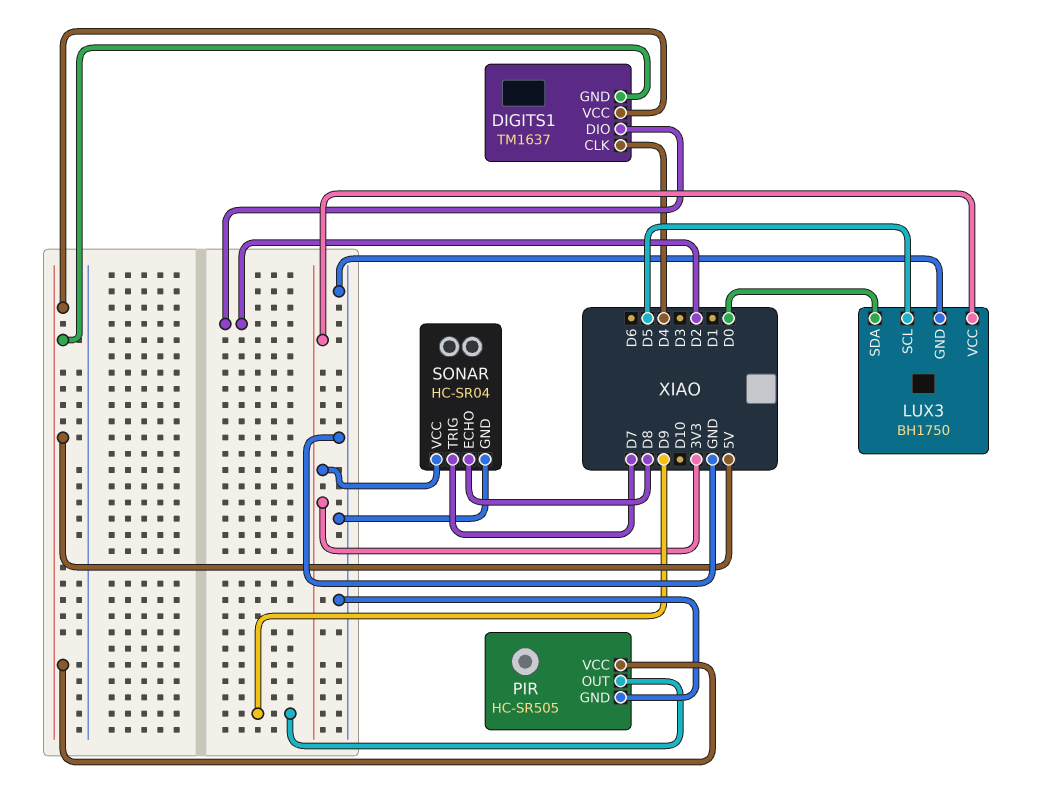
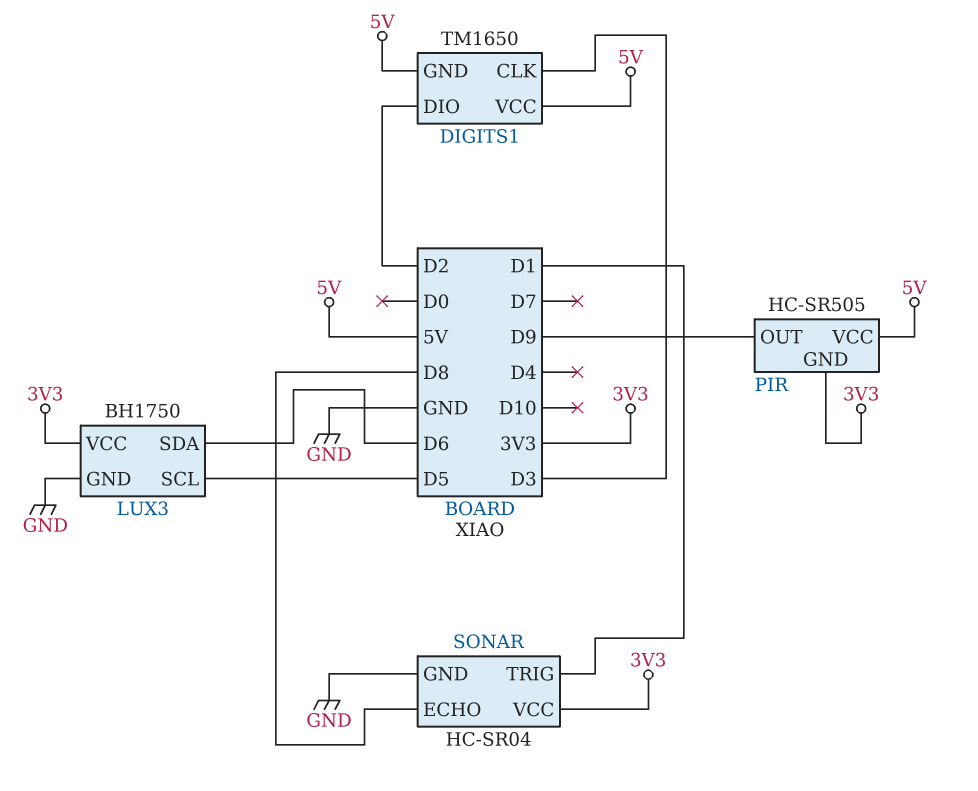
DIGITS1: TM1637 -> TM1650
DIGITS1 pin CLK: D4 -> D3
LUX3 pin SDA: D0 -> D6
PIR pin GND: GND -> 3V3
SONAR pin TRIG: D7 -> D1

